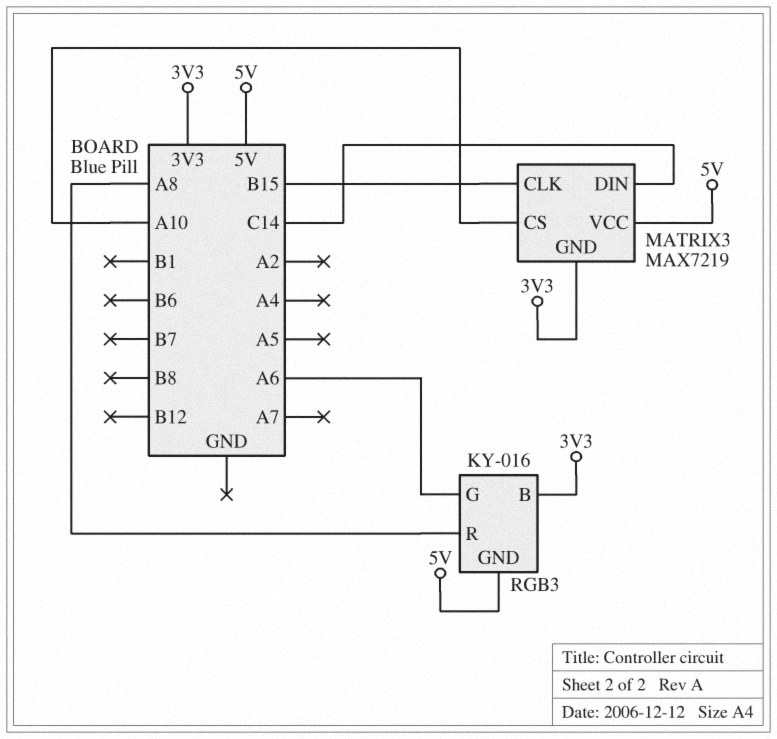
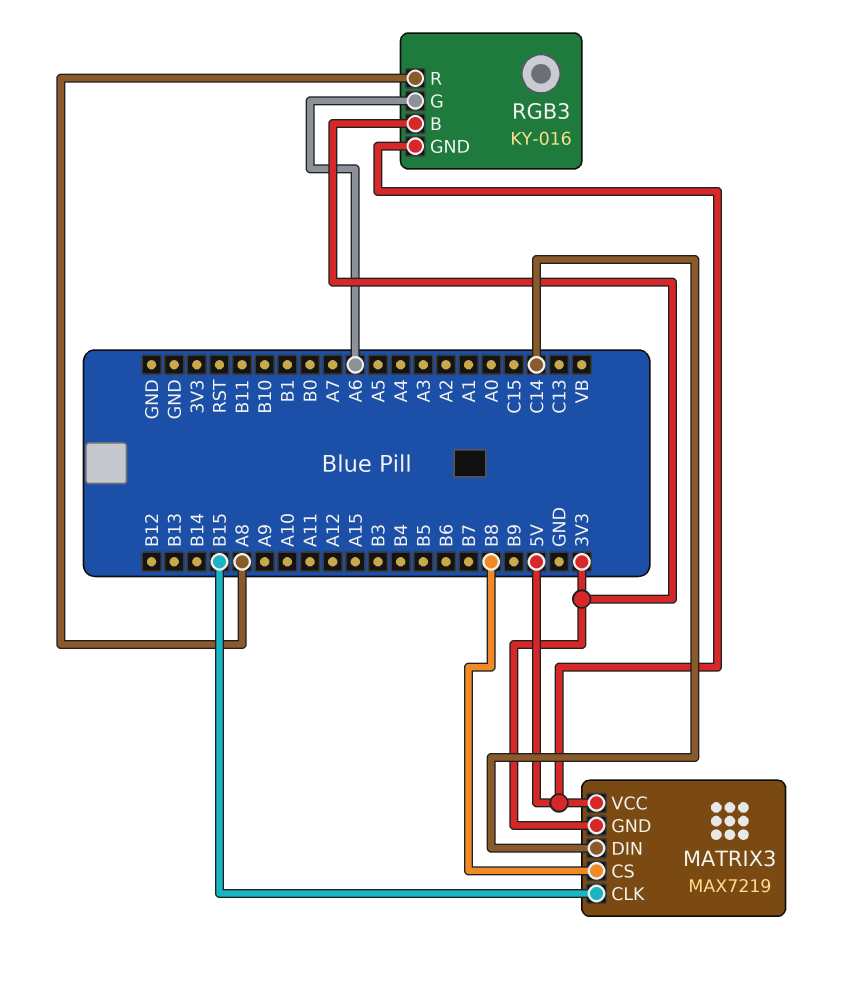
MATRIX3 pin CS: A10 -> B8

